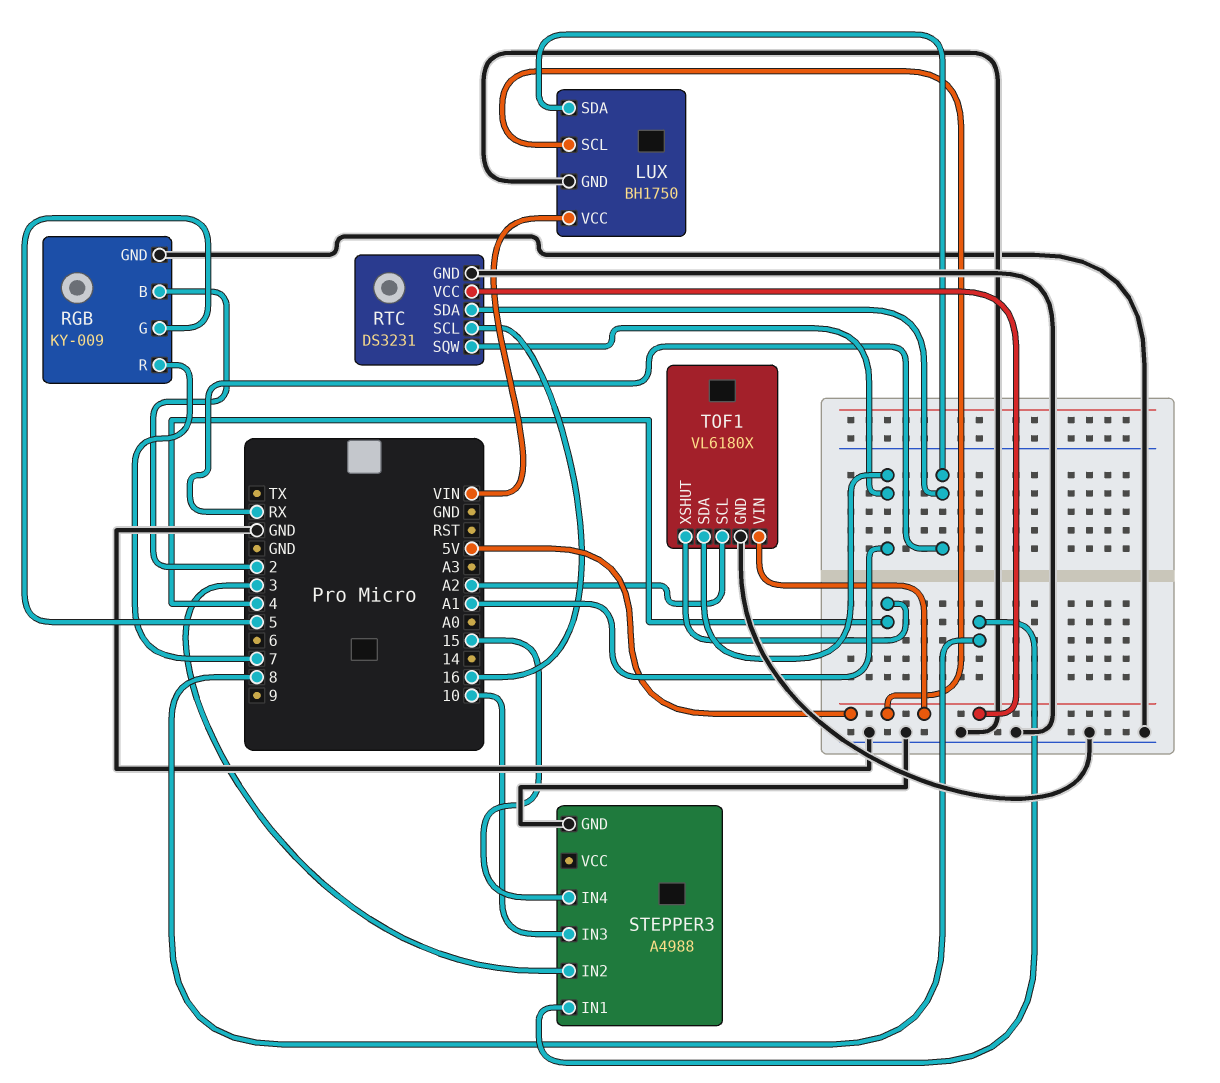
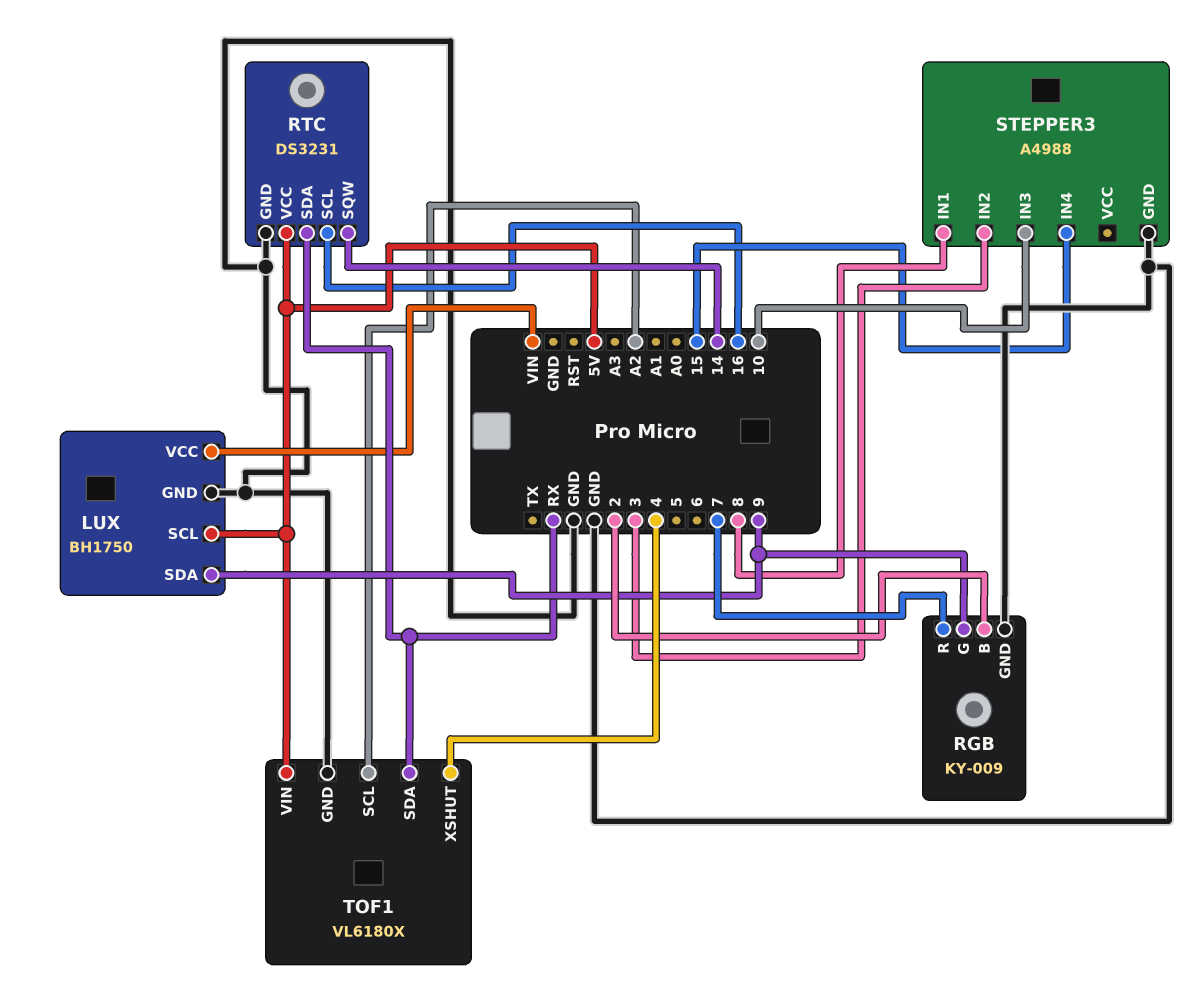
LUX pin SDA: RX -> 9
RGB pin G: 5 -> 9
RTC pin SQW: A1 -> 14
TOF1 pin SDA: A1 -> RX

